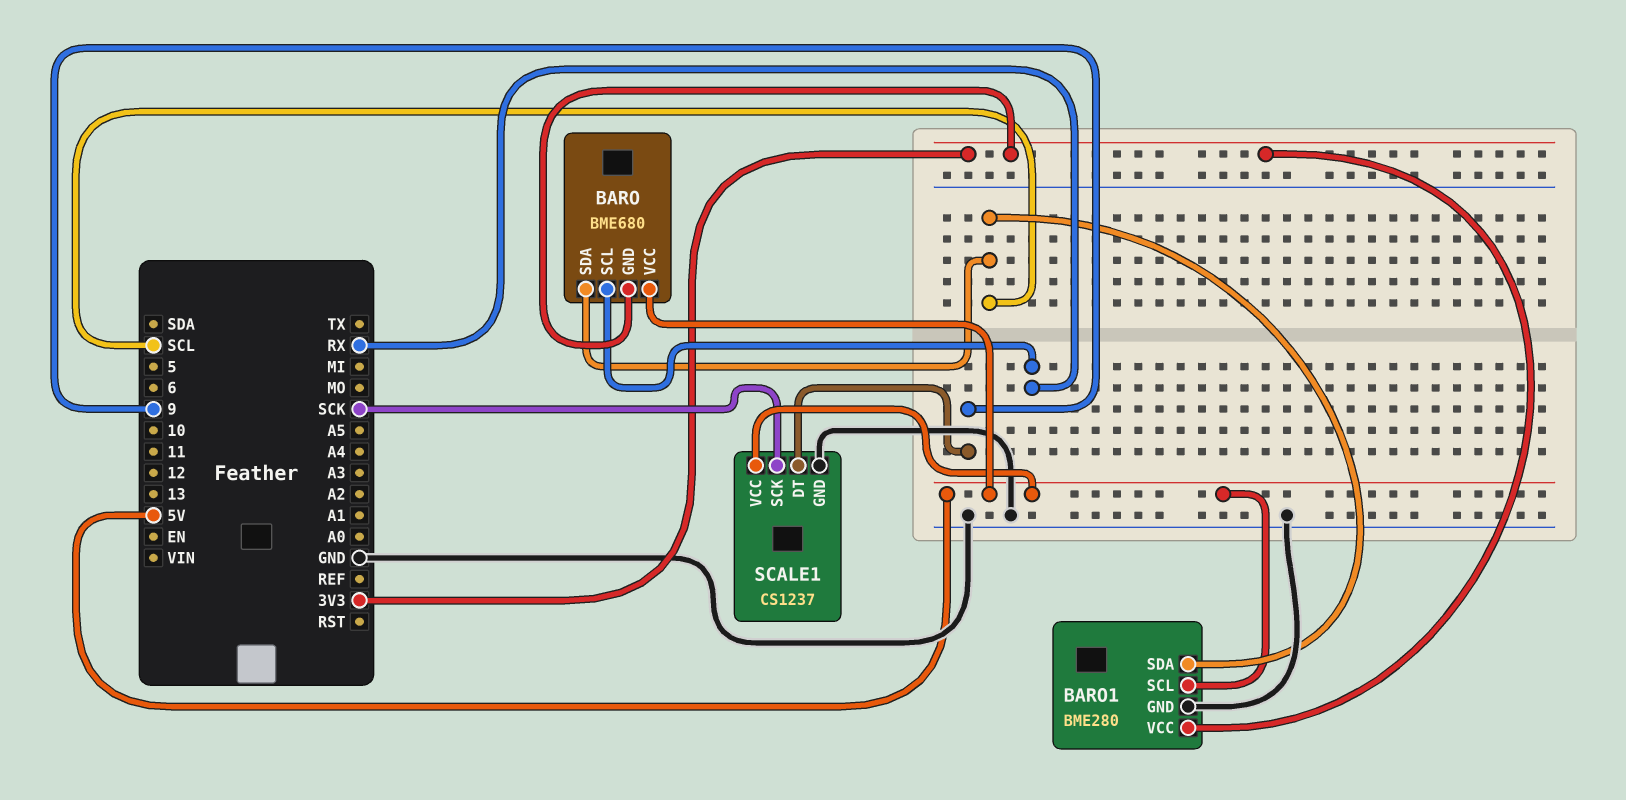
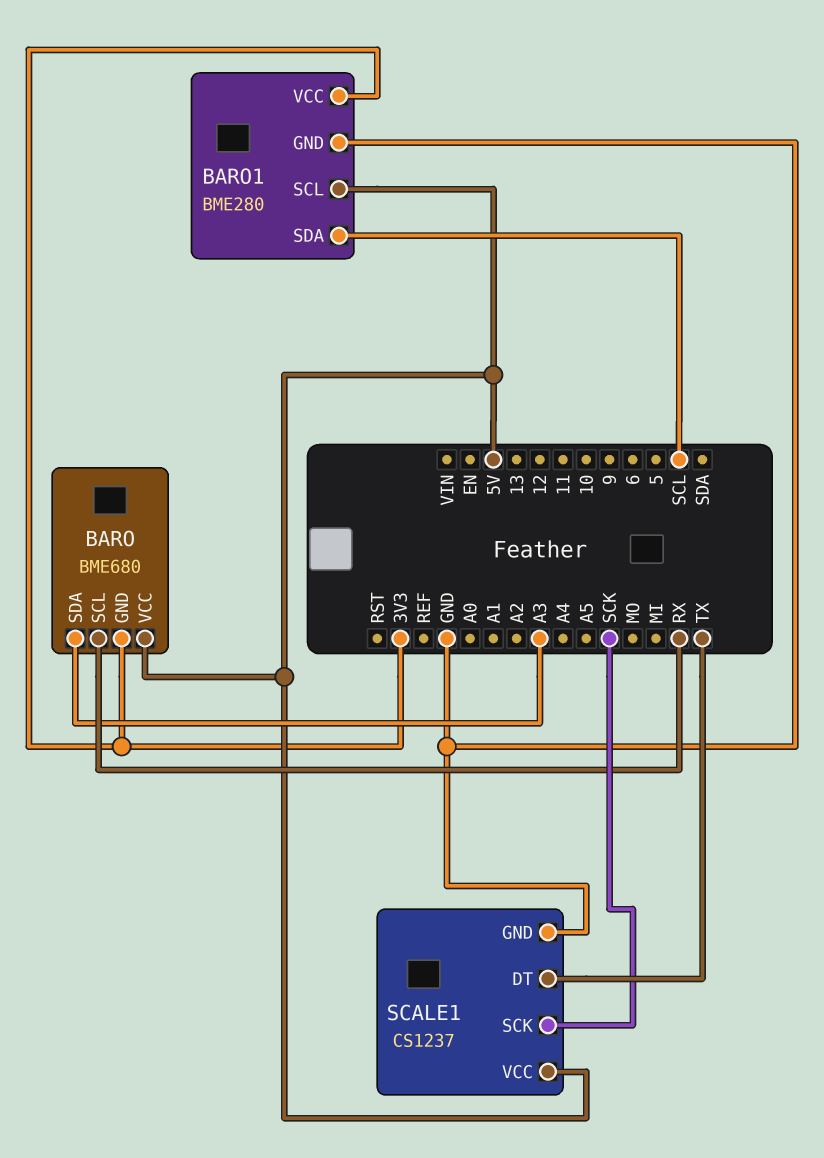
BARO pin SDA: SCL -> A3
SCALE1 pin DT: 9 -> TX

